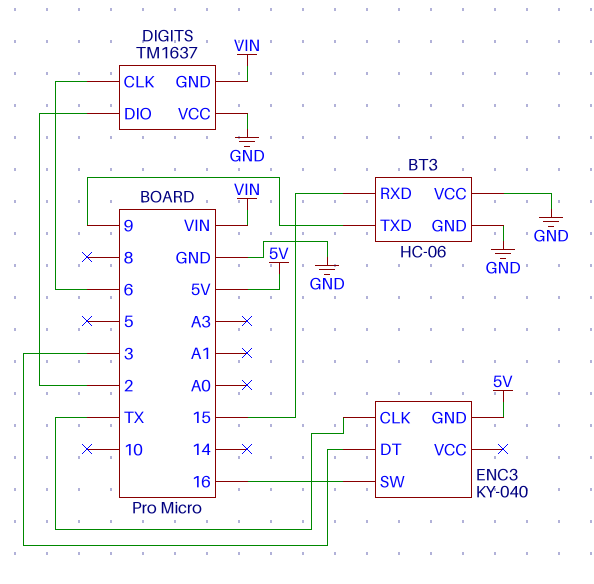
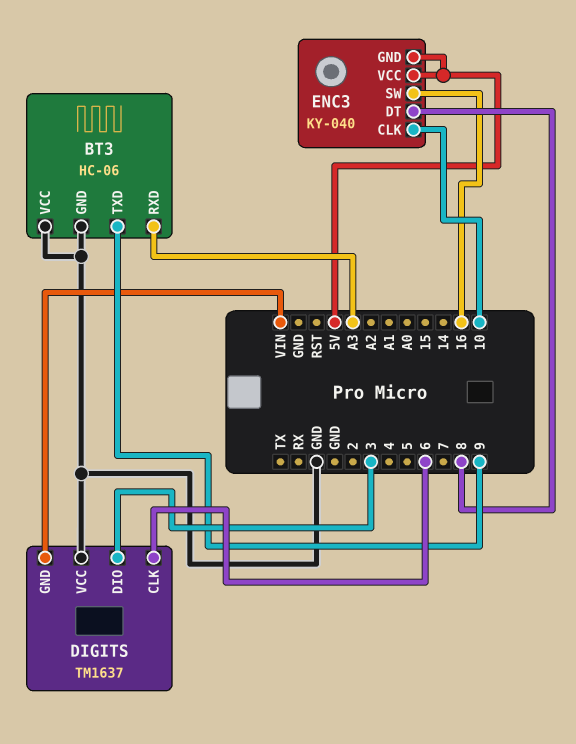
BT3 pin RXD: 15 -> A3
DIGITS pin DIO: 2 -> 3
ENC3 pin CLK: TX -> 10
ENC3 pin DT: 3 -> 8
ENC3 pin VCC: none -> 5V

